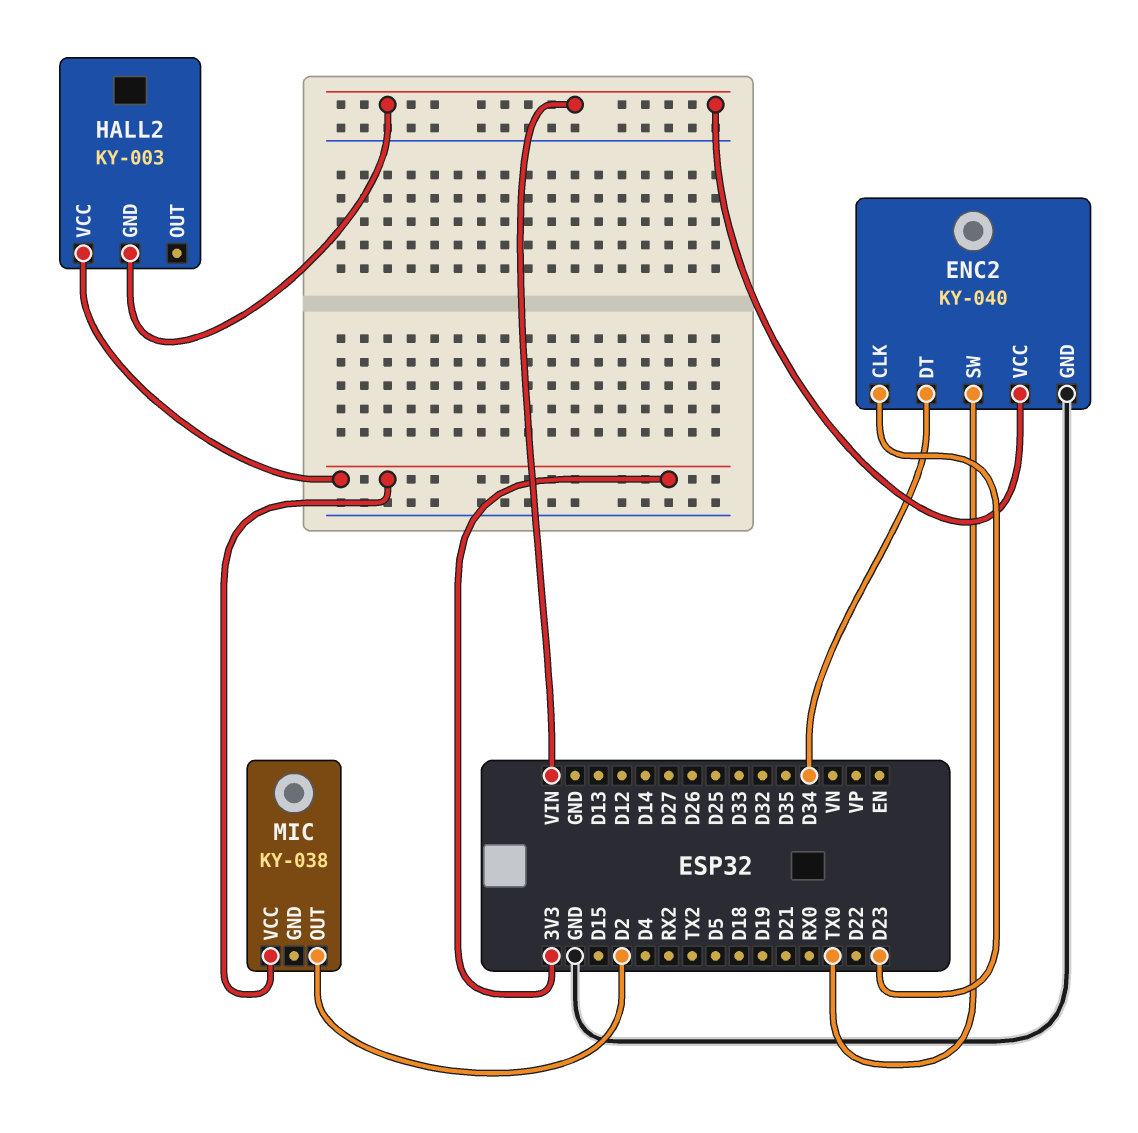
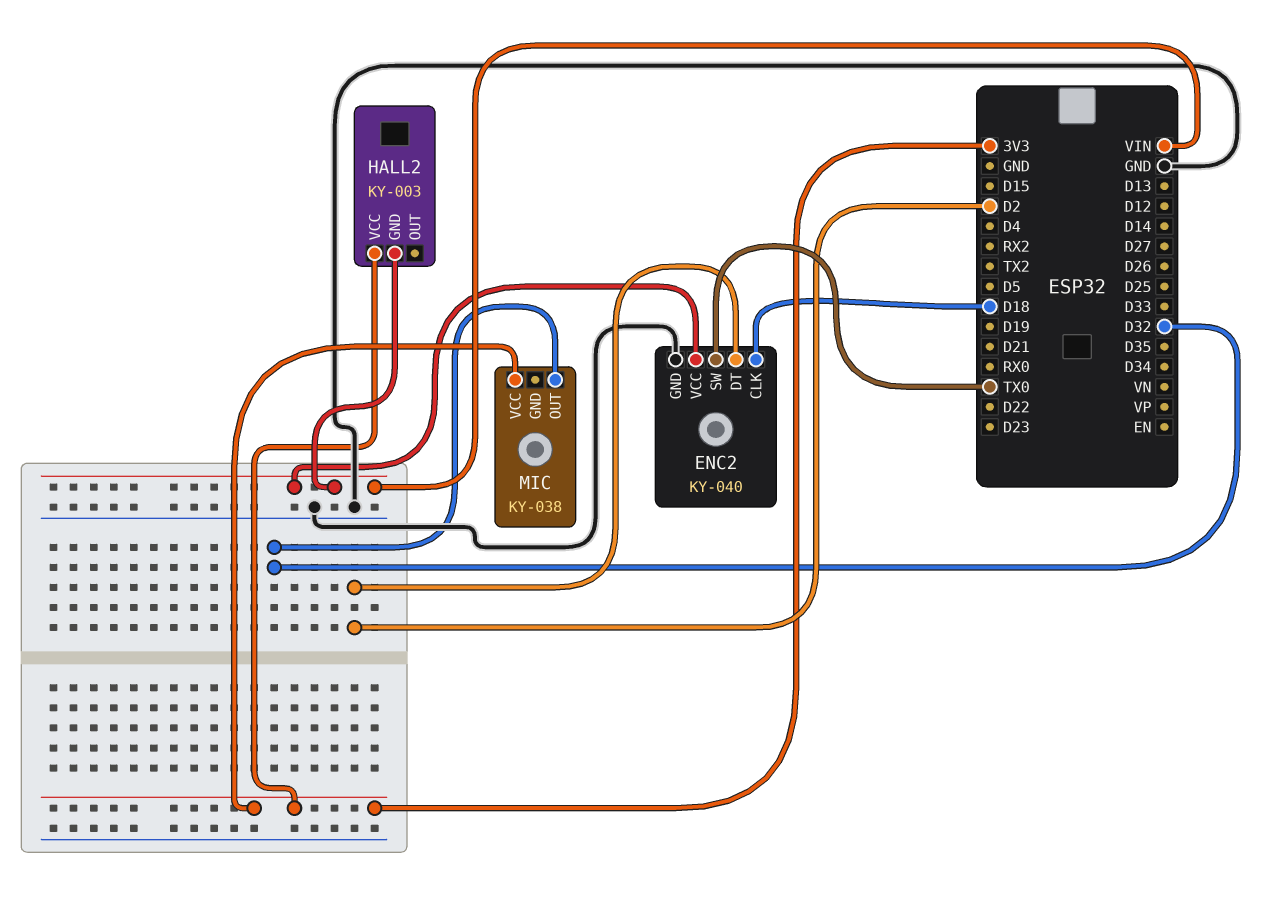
ENC2 pin CLK: D23 -> D18
ENC2 pin DT: D34 -> D2
MIC pin OUT: D2 -> D32

